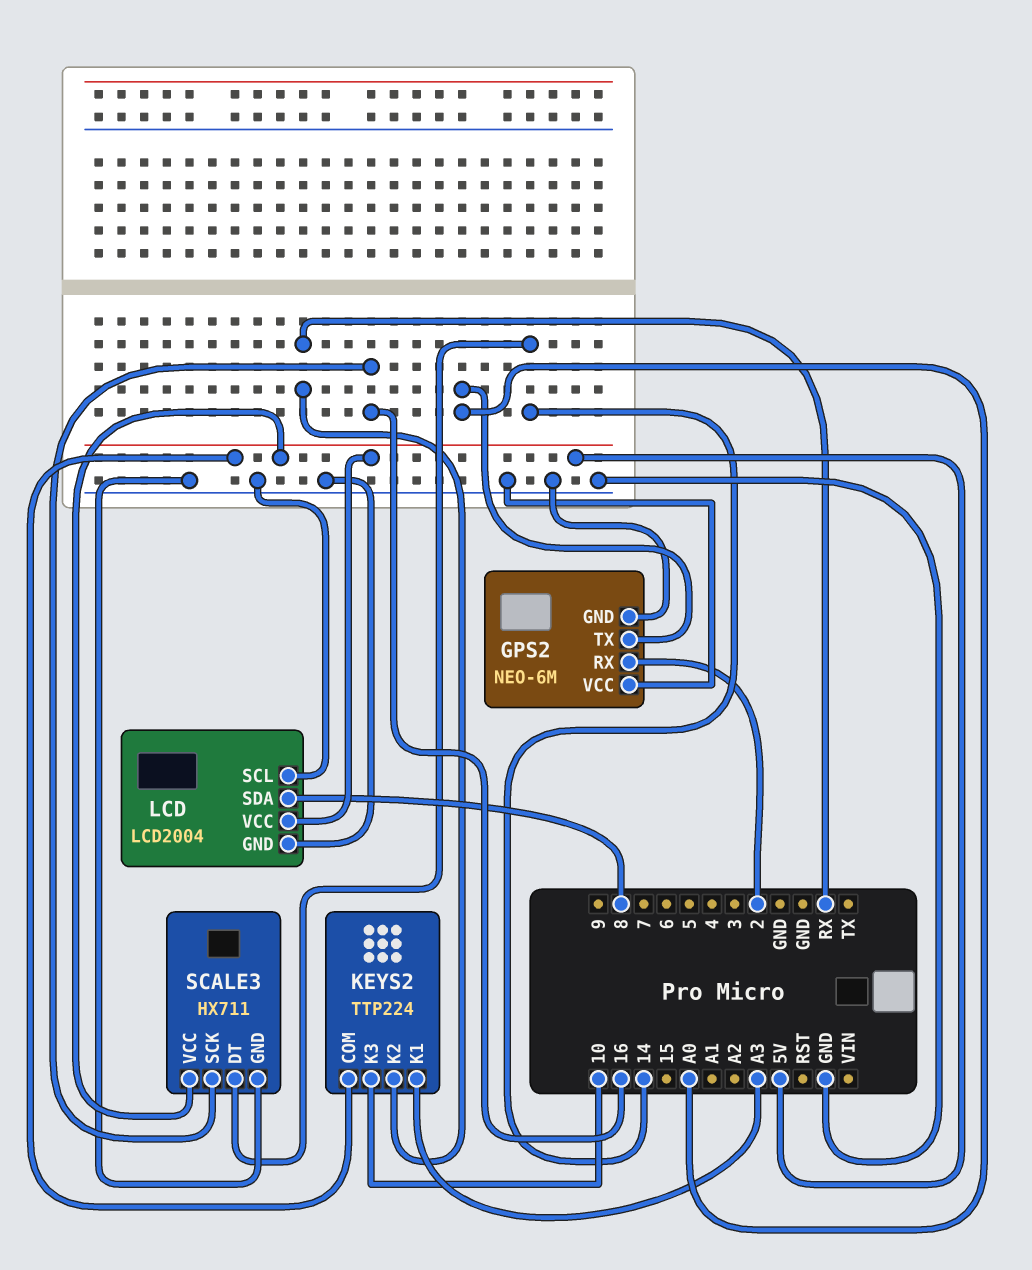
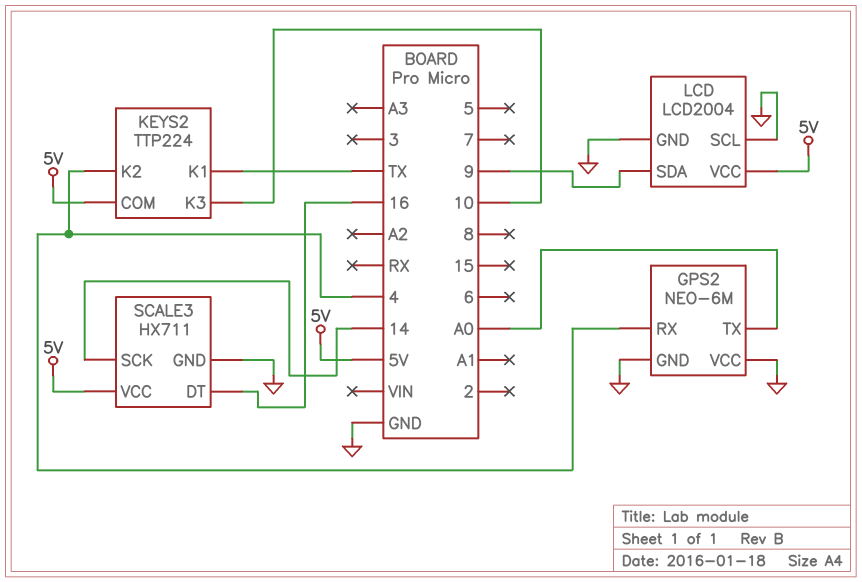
GPS2 pin RX: 2 -> 4
KEYS2 pin K1: A3 -> TX
KEYS2 pin K2: RX -> 4
LCD pin SDA: 8 -> 9
SCALE3 pin DT: 14 -> 16
SCALE3 pin SCK: 16 -> 14

